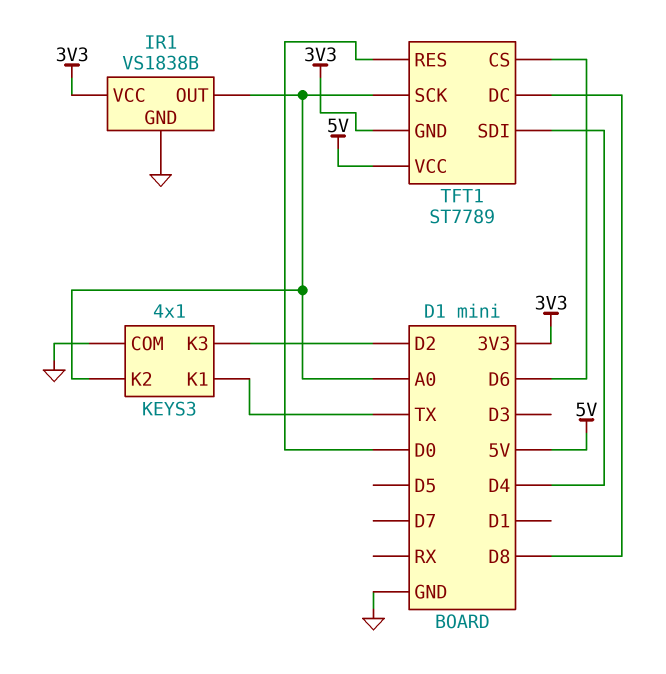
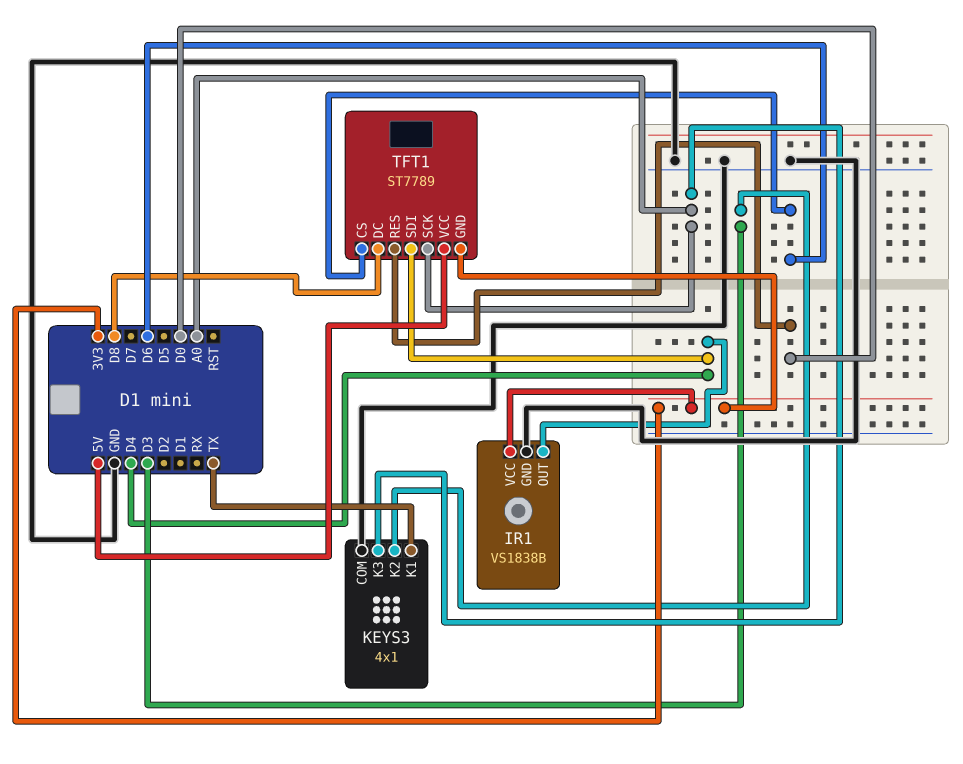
IR1 pin OUT: A0 -> D4
KEYS3 pin K2: A0 -> D3
KEYS3 pin K3: D2 -> A0

